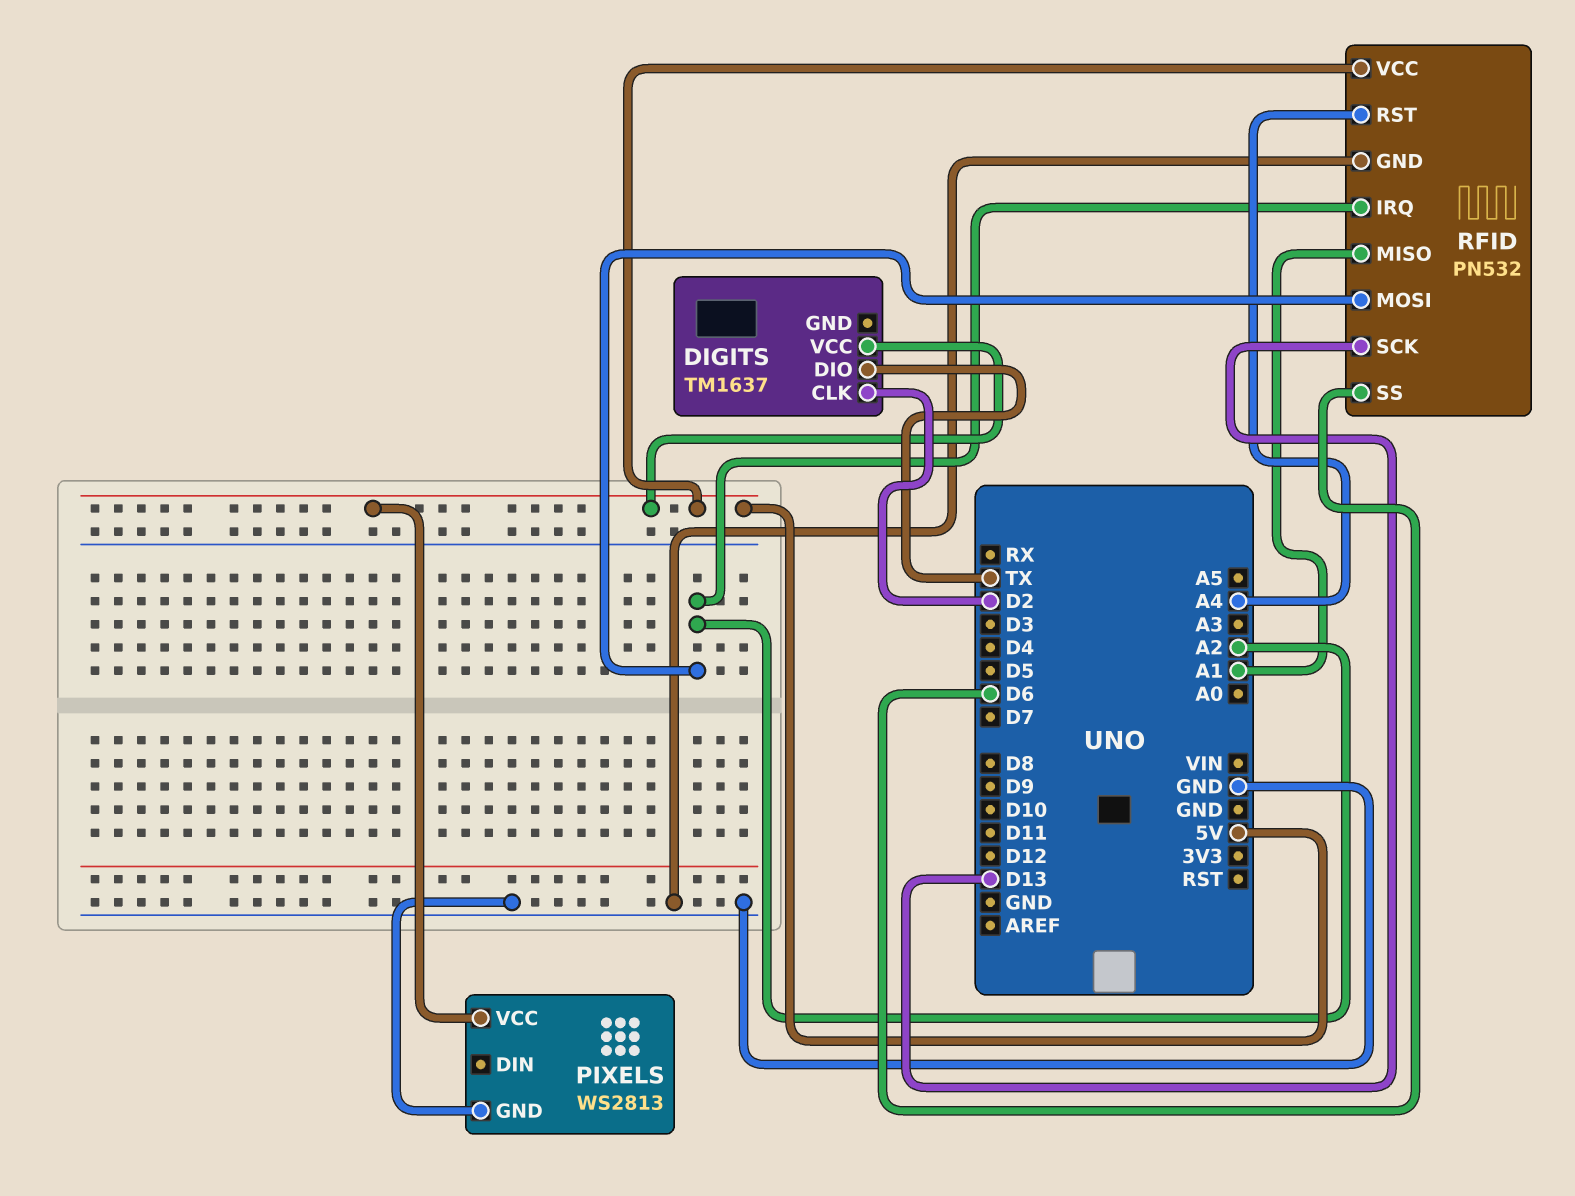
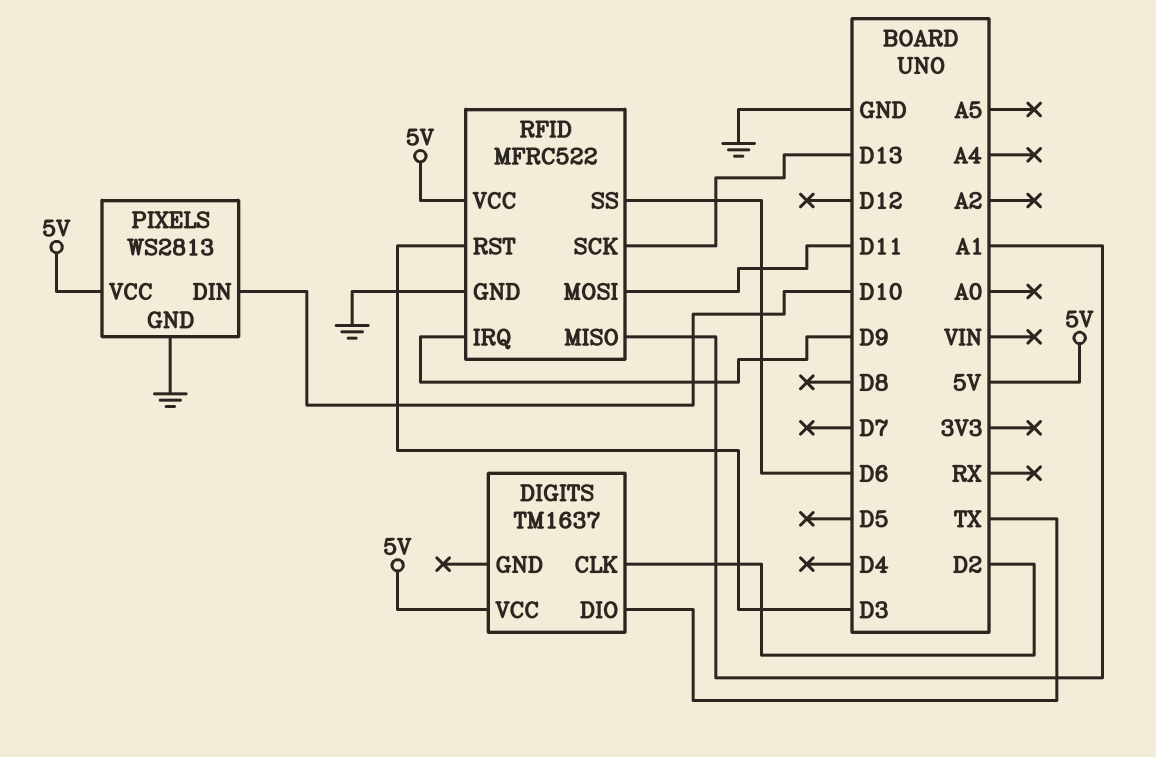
PIXELS pin DIN: none -> D10
RFID: PN532 -> MFRC522
RFID pin IRQ: A2 -> D9
RFID pin MOSI: A2 -> D11
RFID pin RST: A4 -> D3

